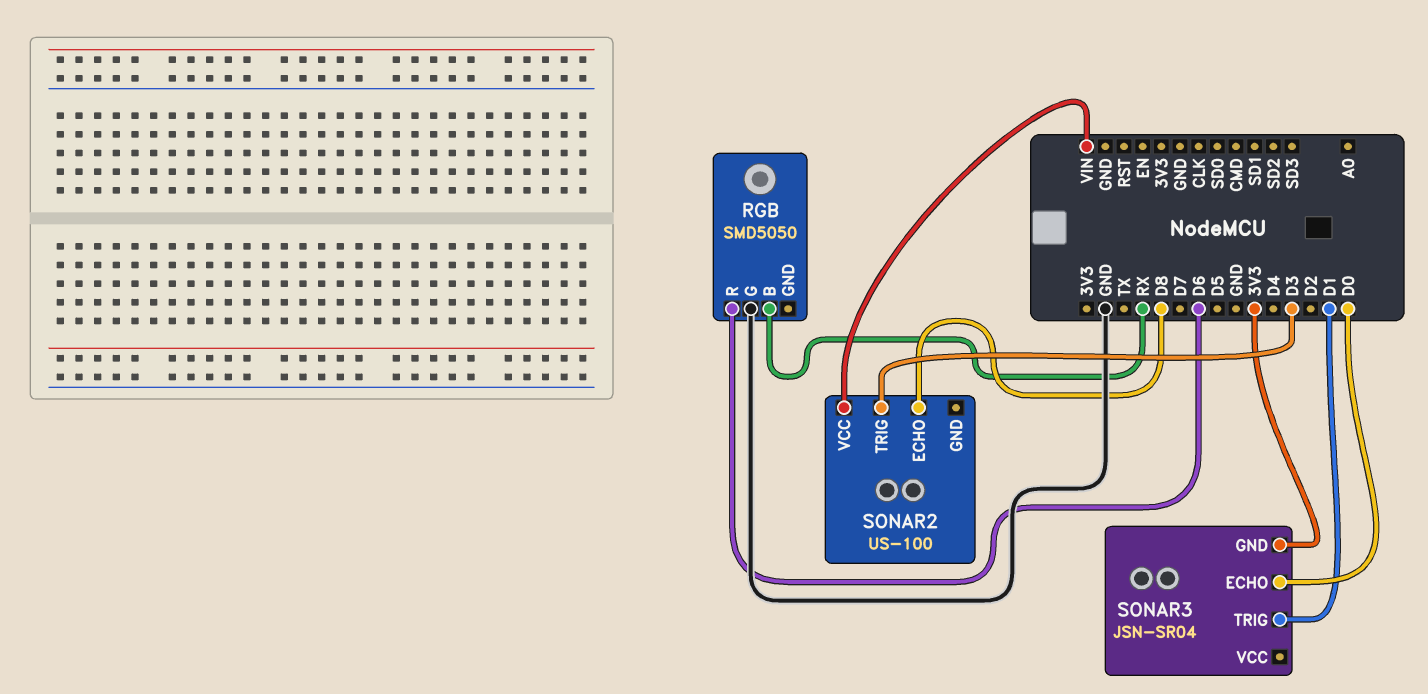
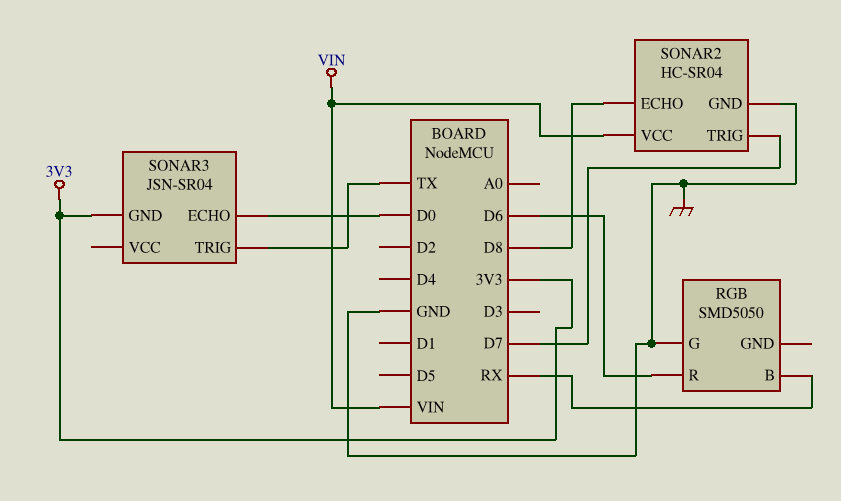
SONAR2: US-100 -> HC-SR04
SONAR2 pin GND: none -> GND
SONAR2 pin TRIG: D3 -> D7
SONAR3 pin TRIG: D1 -> TX

